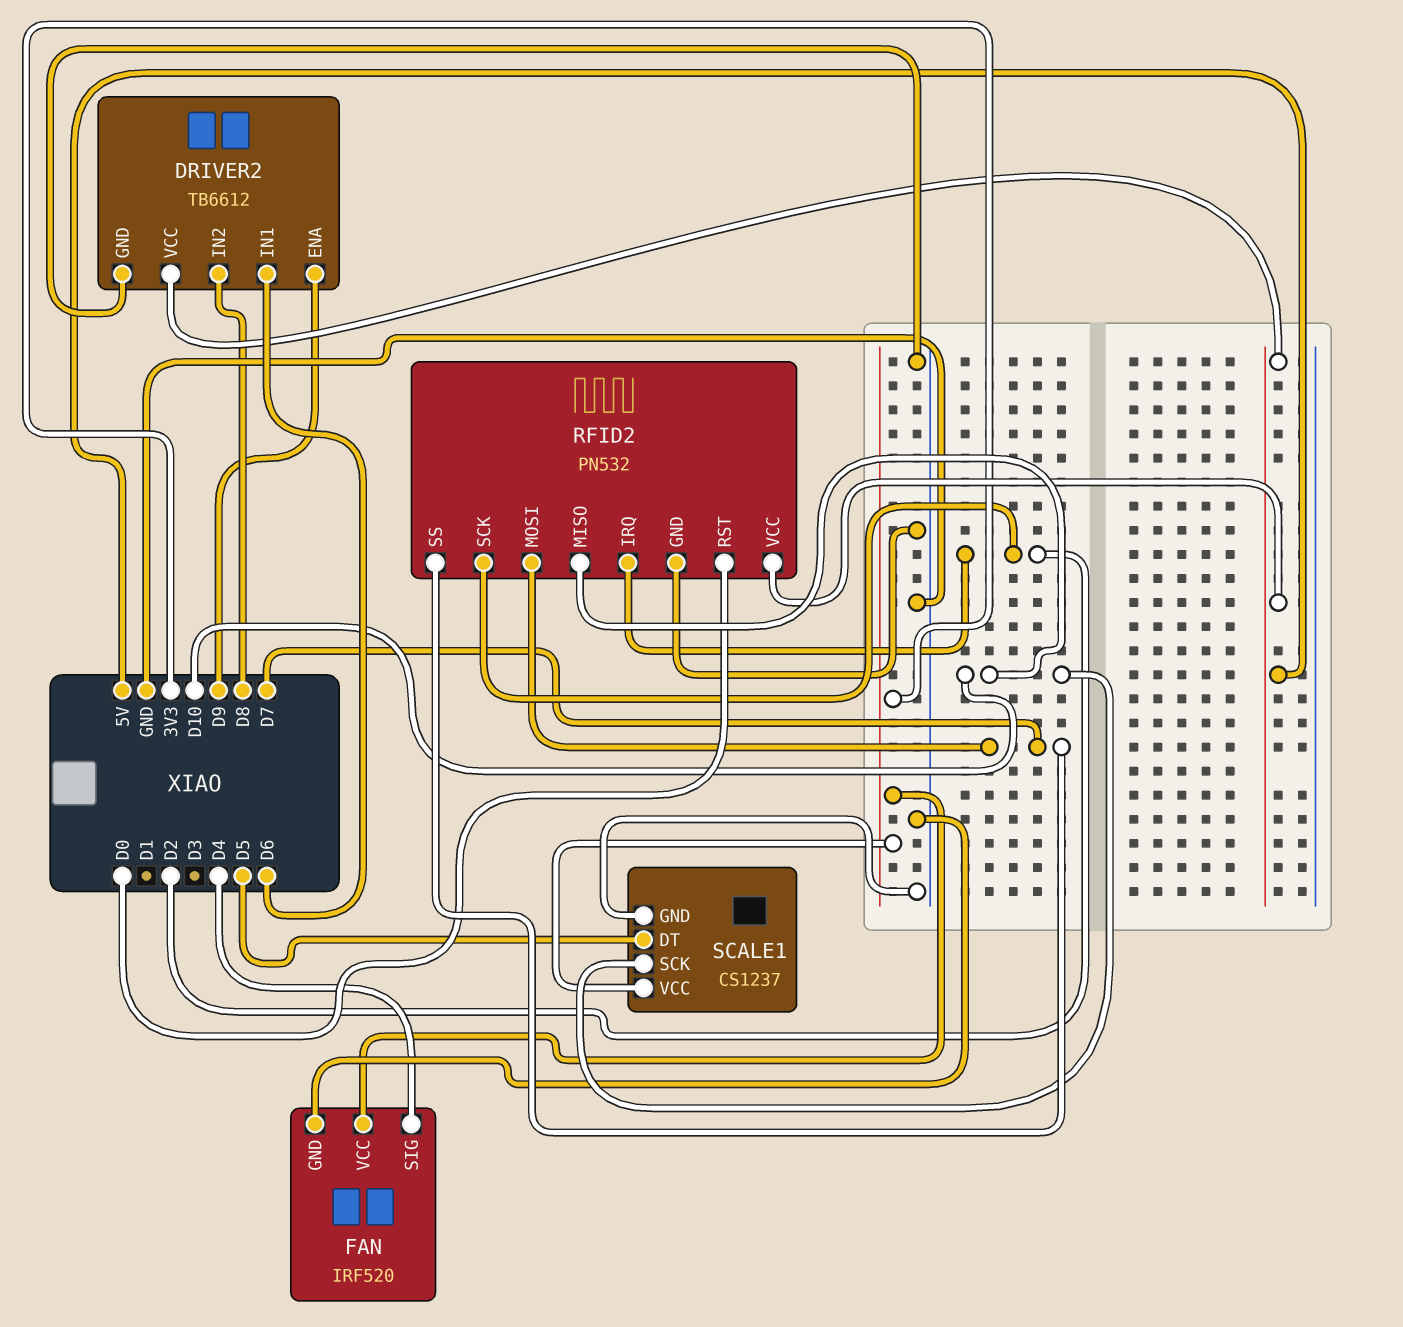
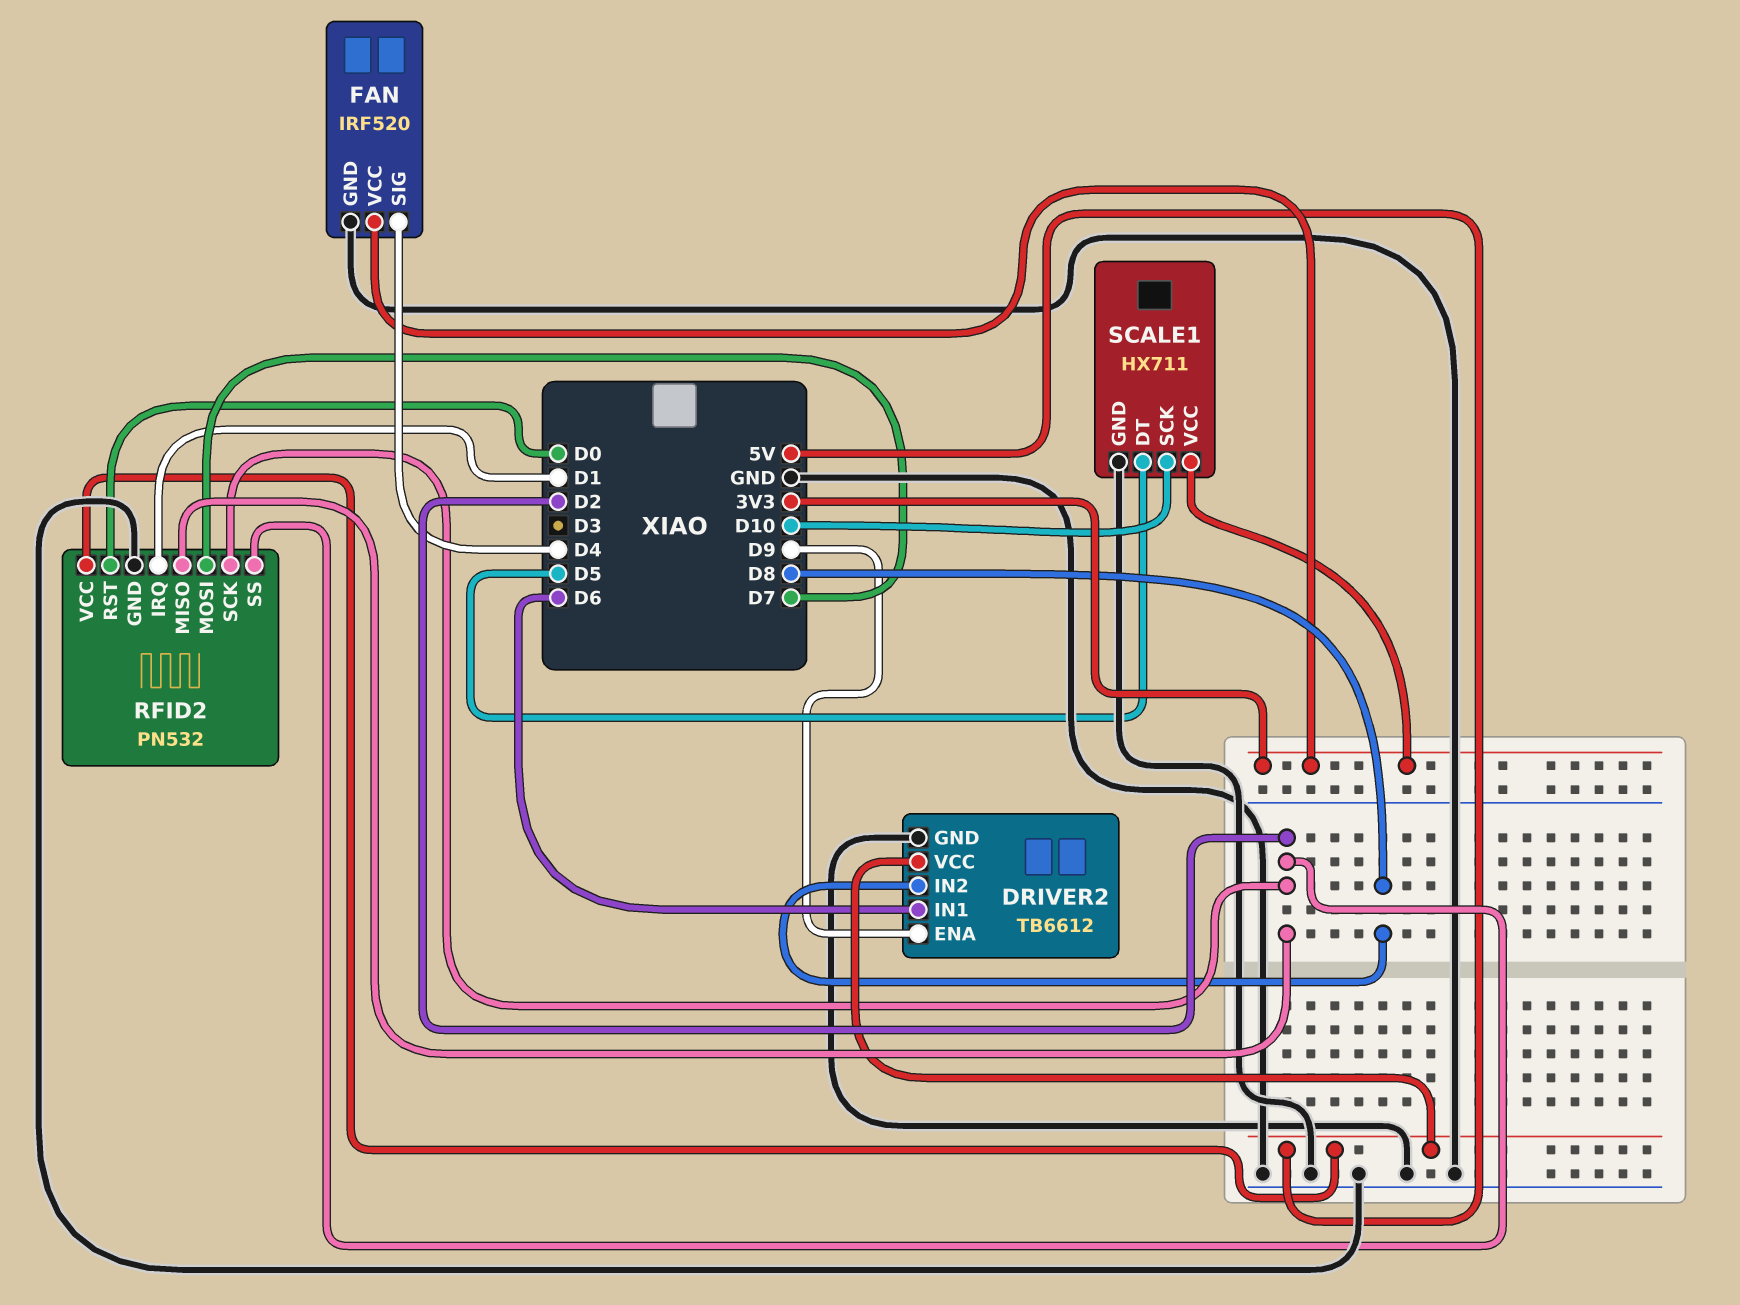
RFID2 pin IRQ: D2 -> D1
RFID2 pin MISO: D10 -> D2
RFID2 pin SS: D7 -> D2
SCALE1: CS1237 -> HX711

